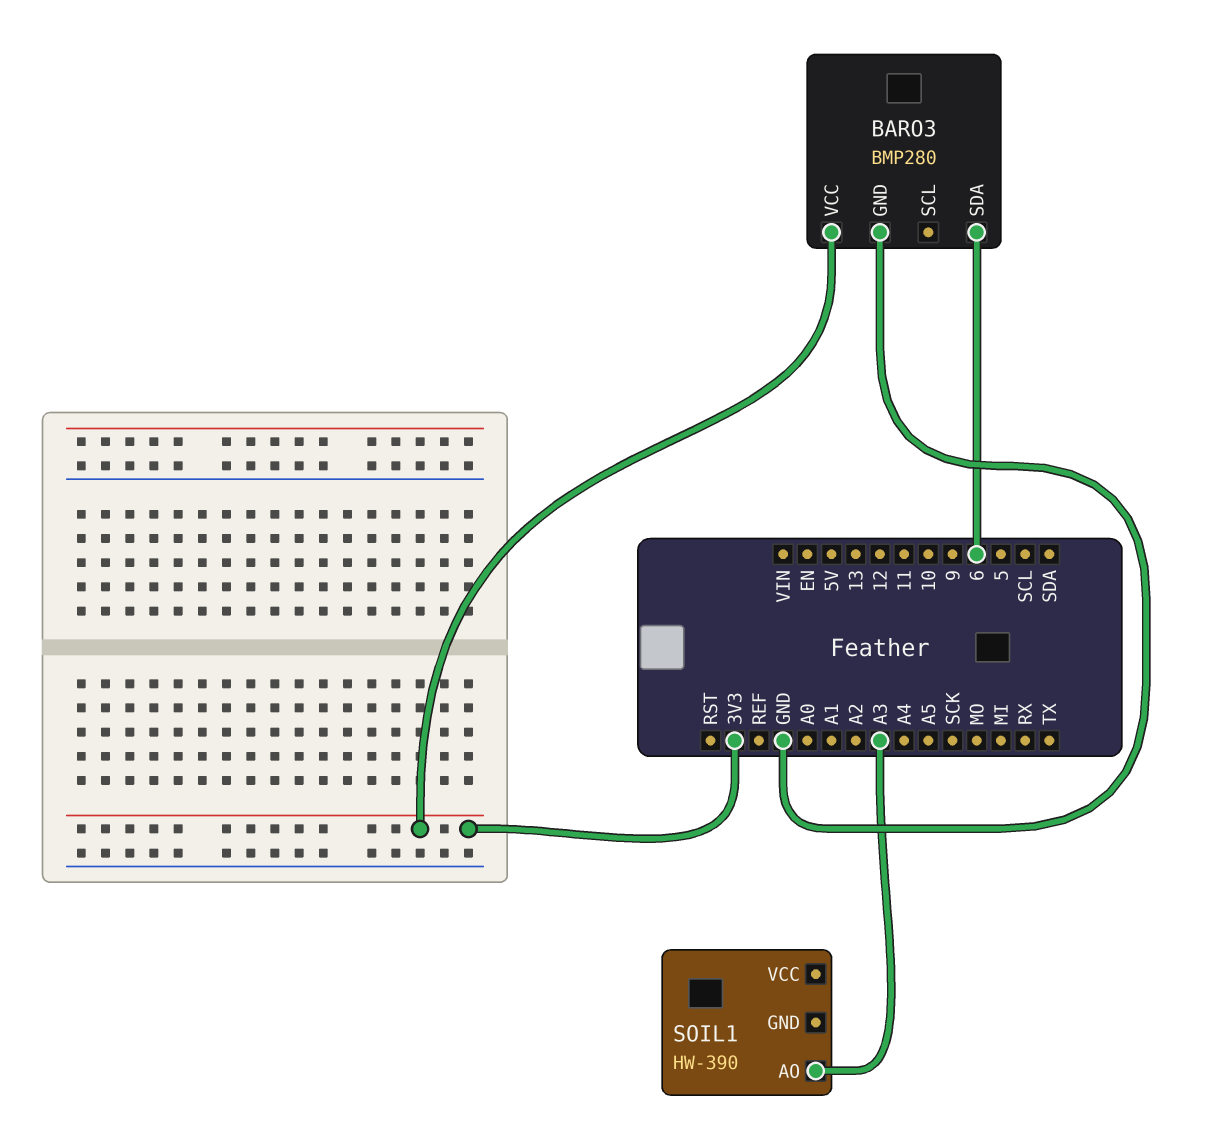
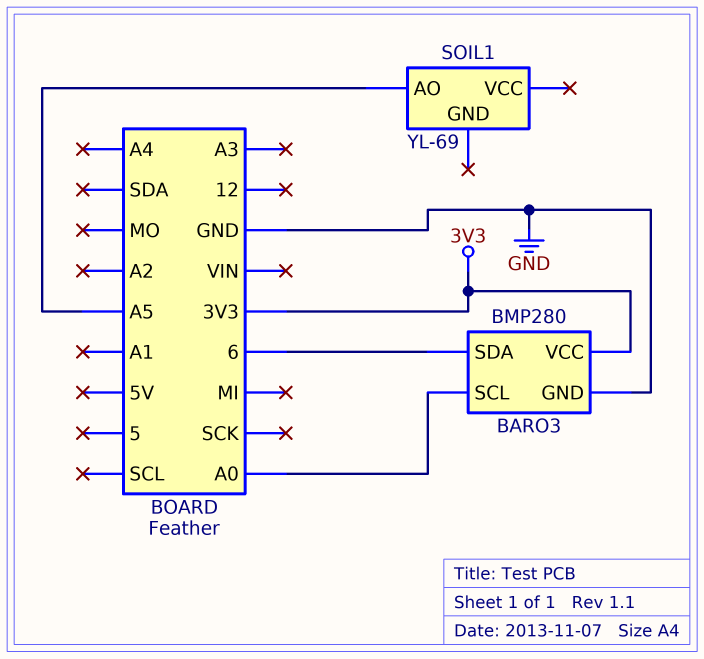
BARO3 pin SCL: none -> A0
SOIL1: HW-390 -> YL-69
SOIL1 pin AO: A3 -> A5

